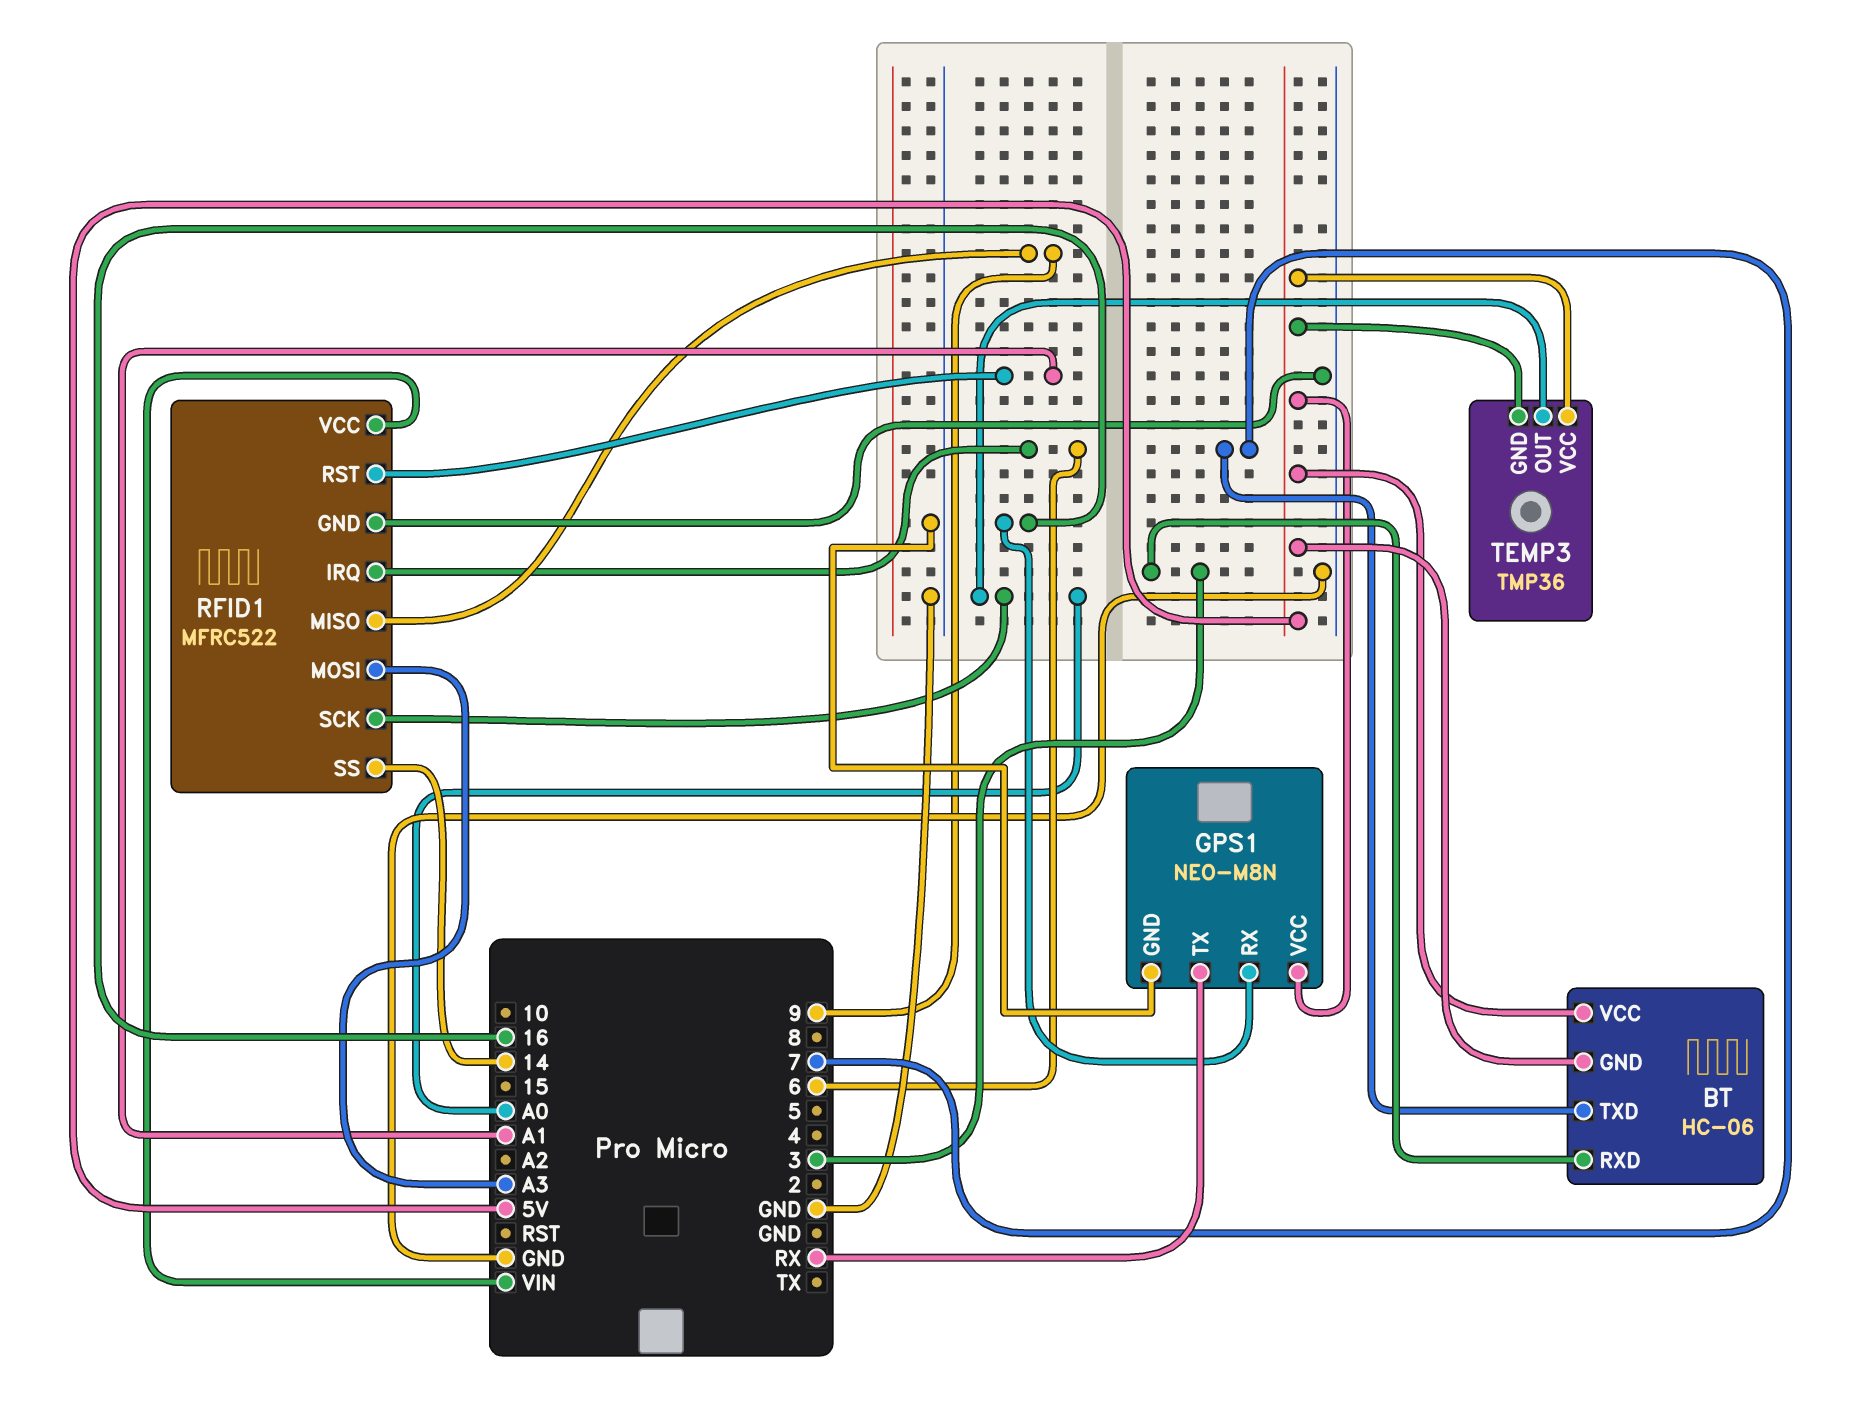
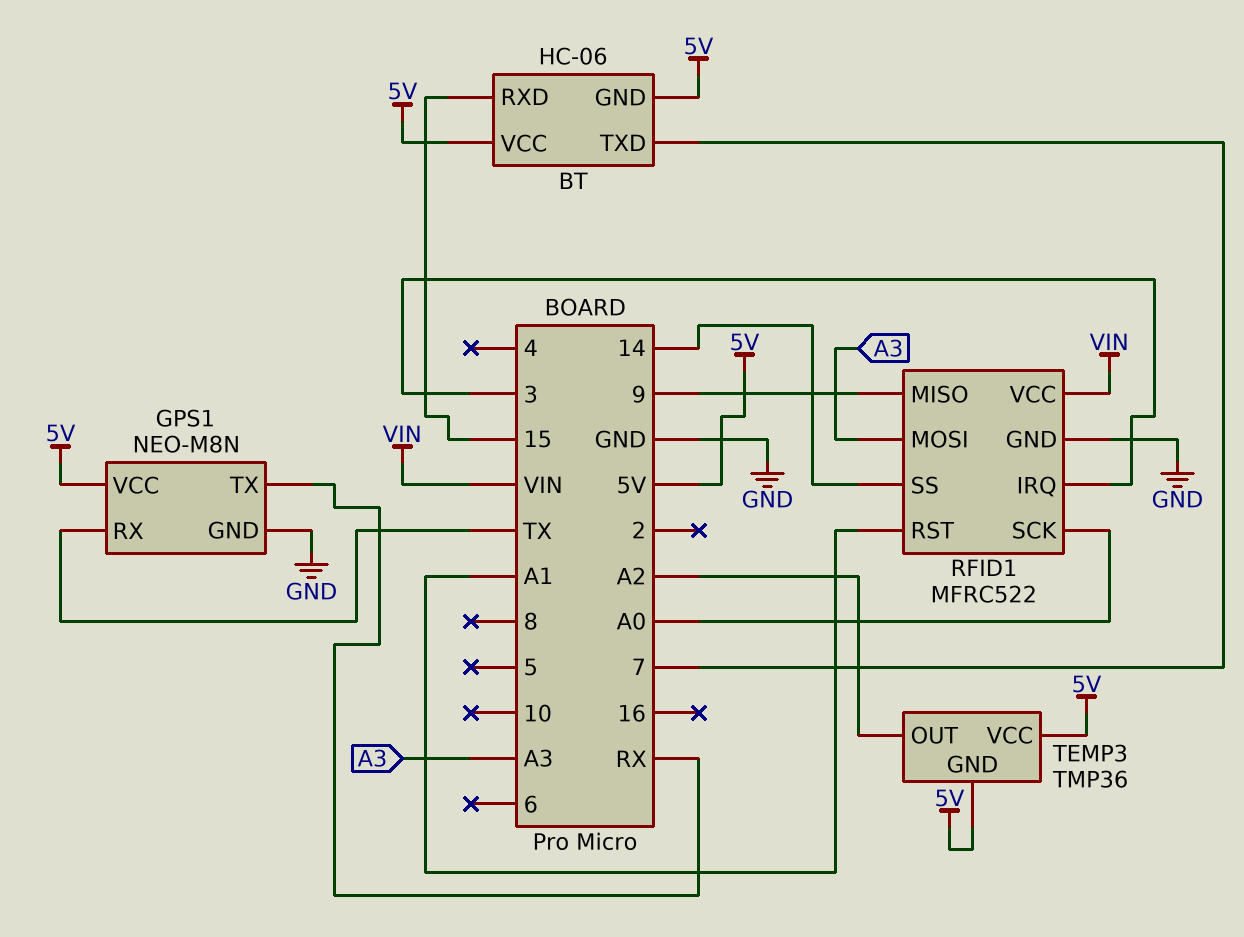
BT pin RXD: 3 -> 15
GPS1 pin RX: 16 -> TX
RFID1 pin IRQ: 6 -> 3
TEMP3 pin OUT: A0 -> A2

